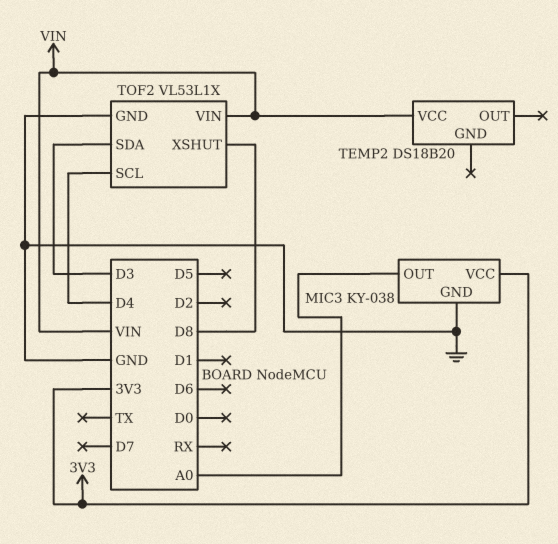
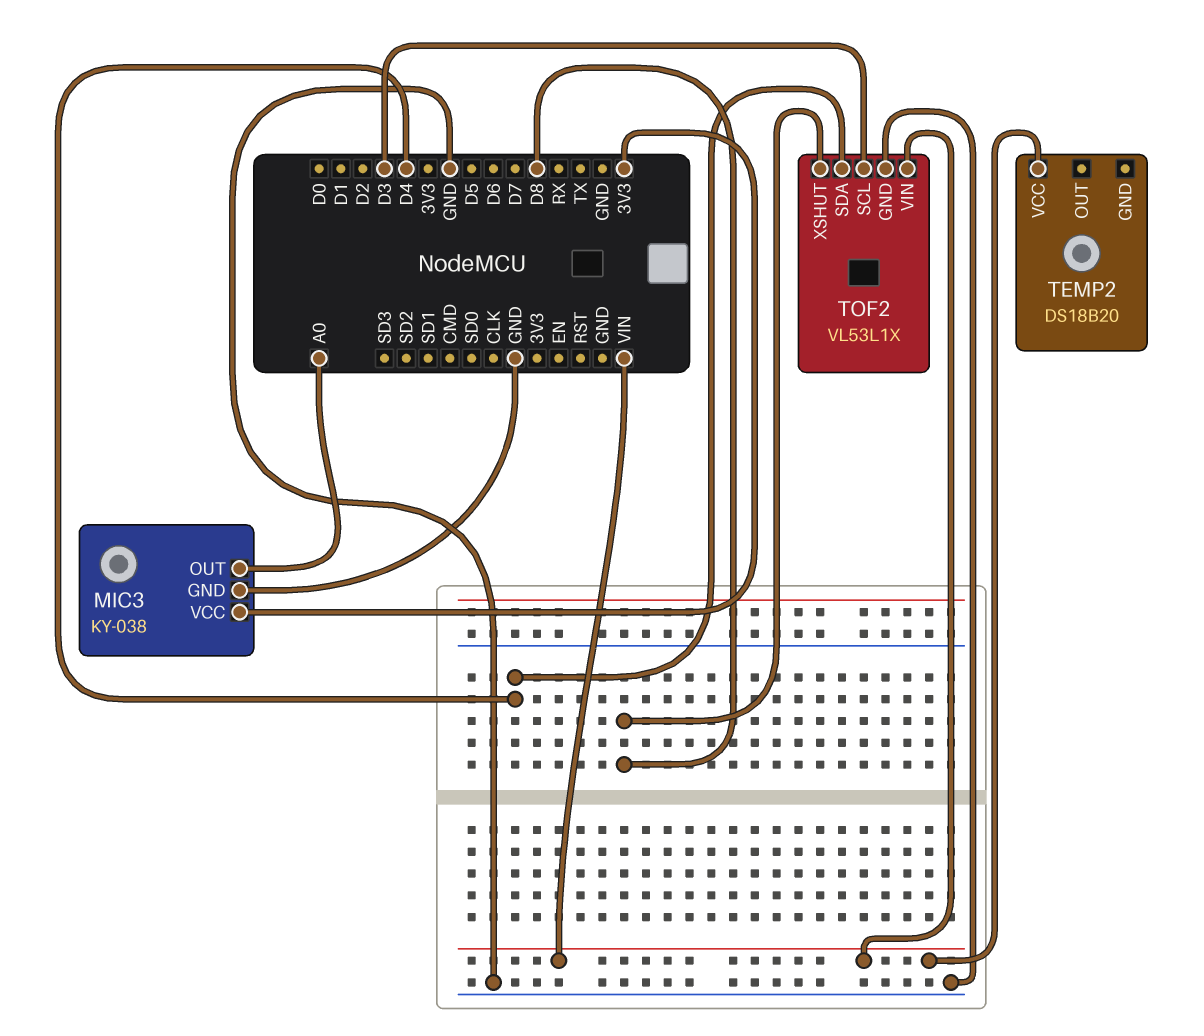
TOF2 pin SCL: D4 -> D3
TOF2 pin SDA: D3 -> D4

